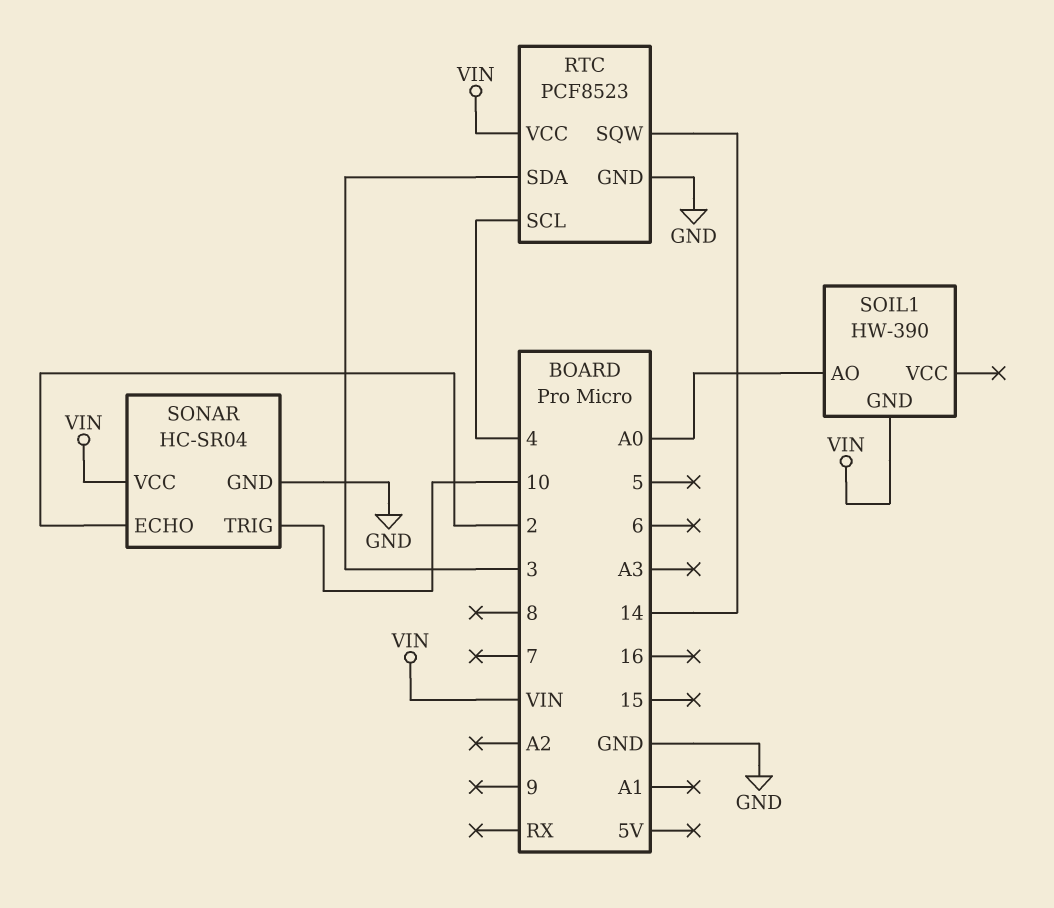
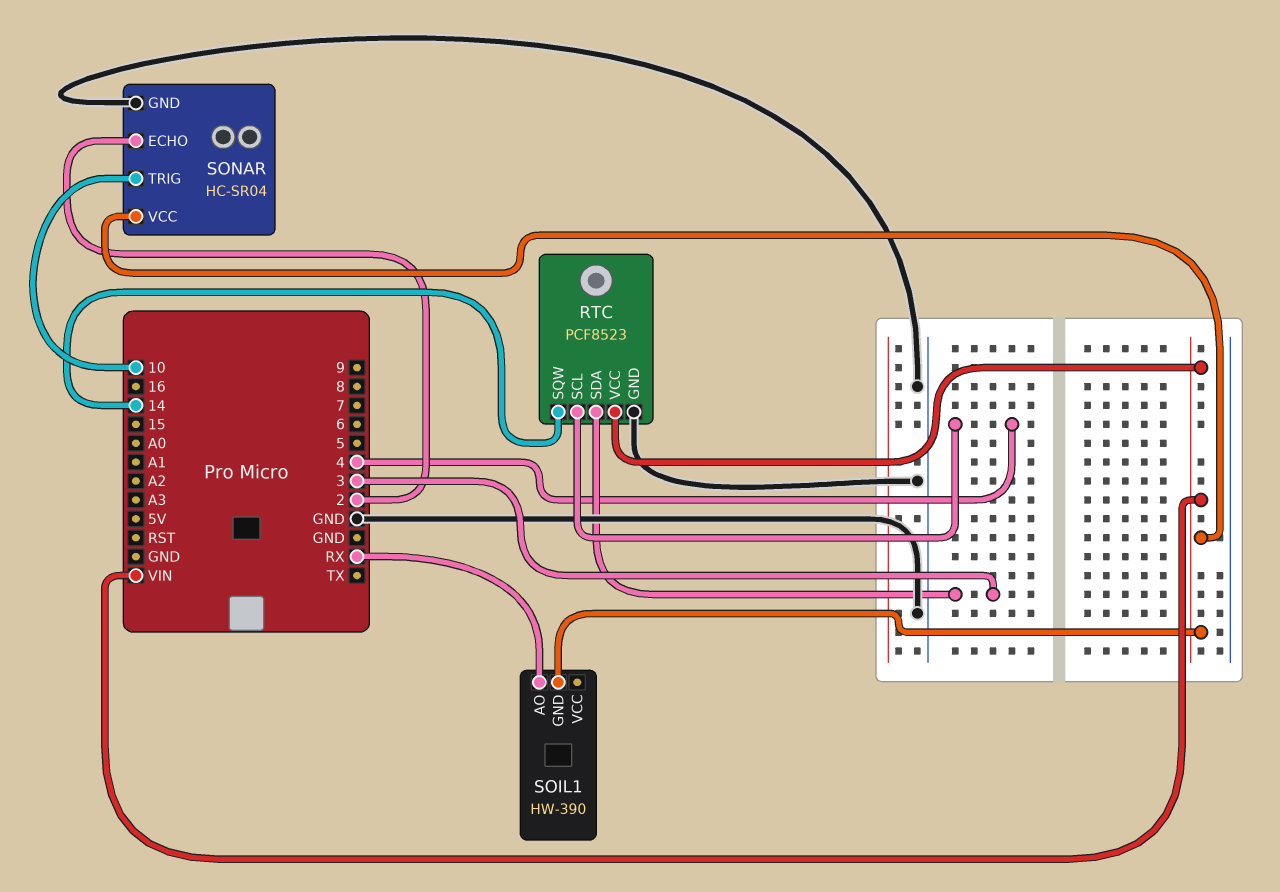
SOIL1 pin AO: A0 -> RX

